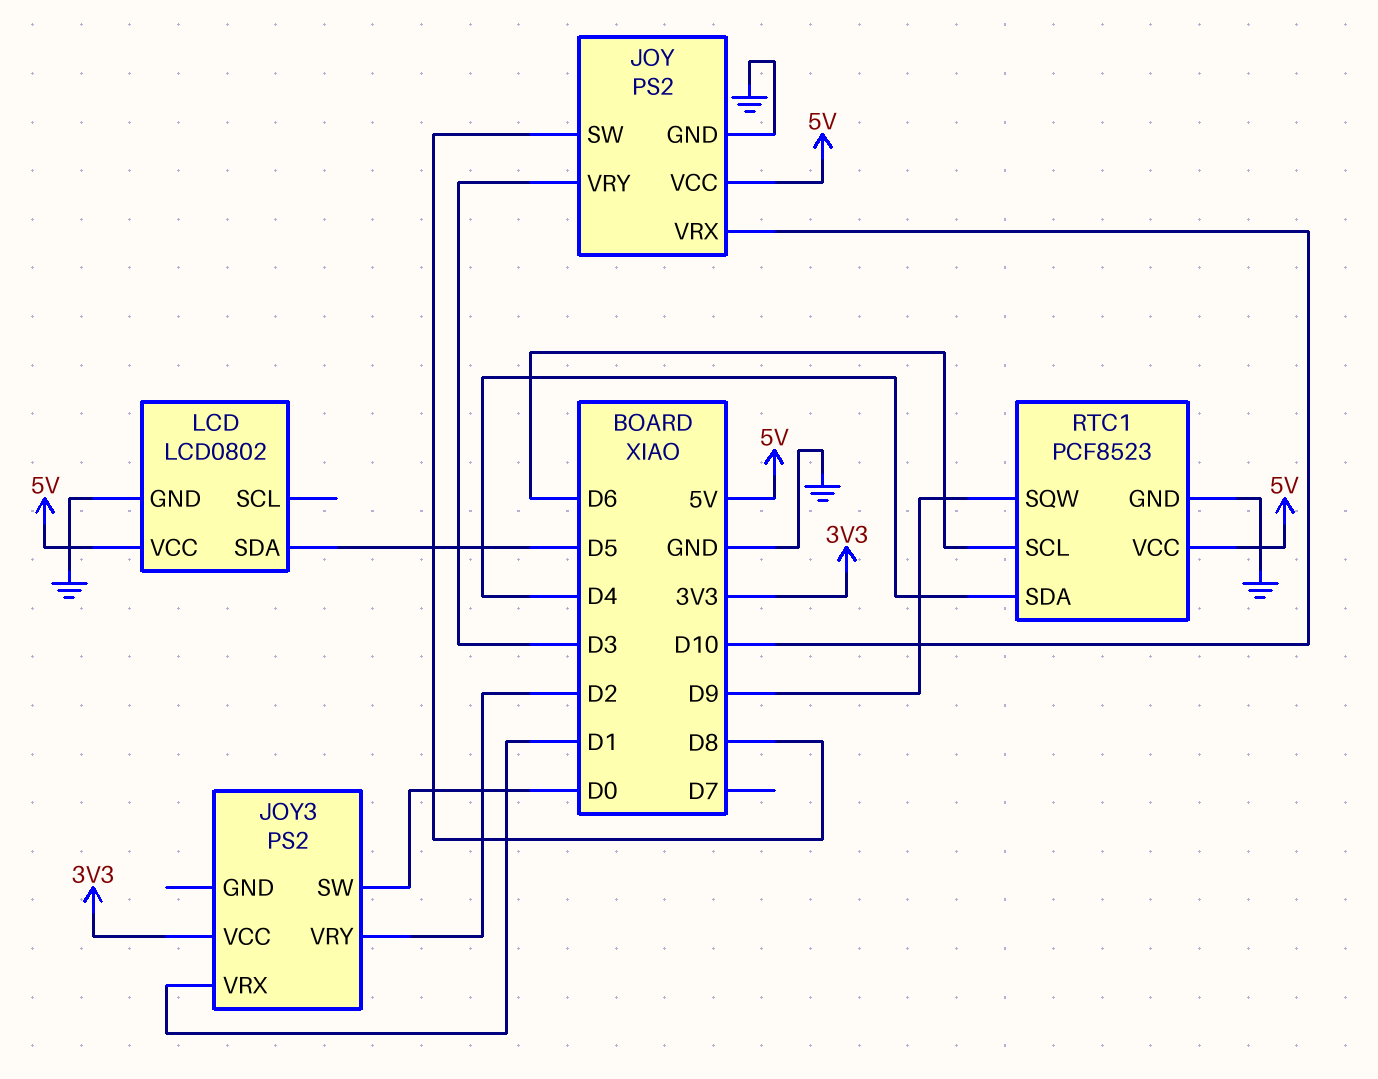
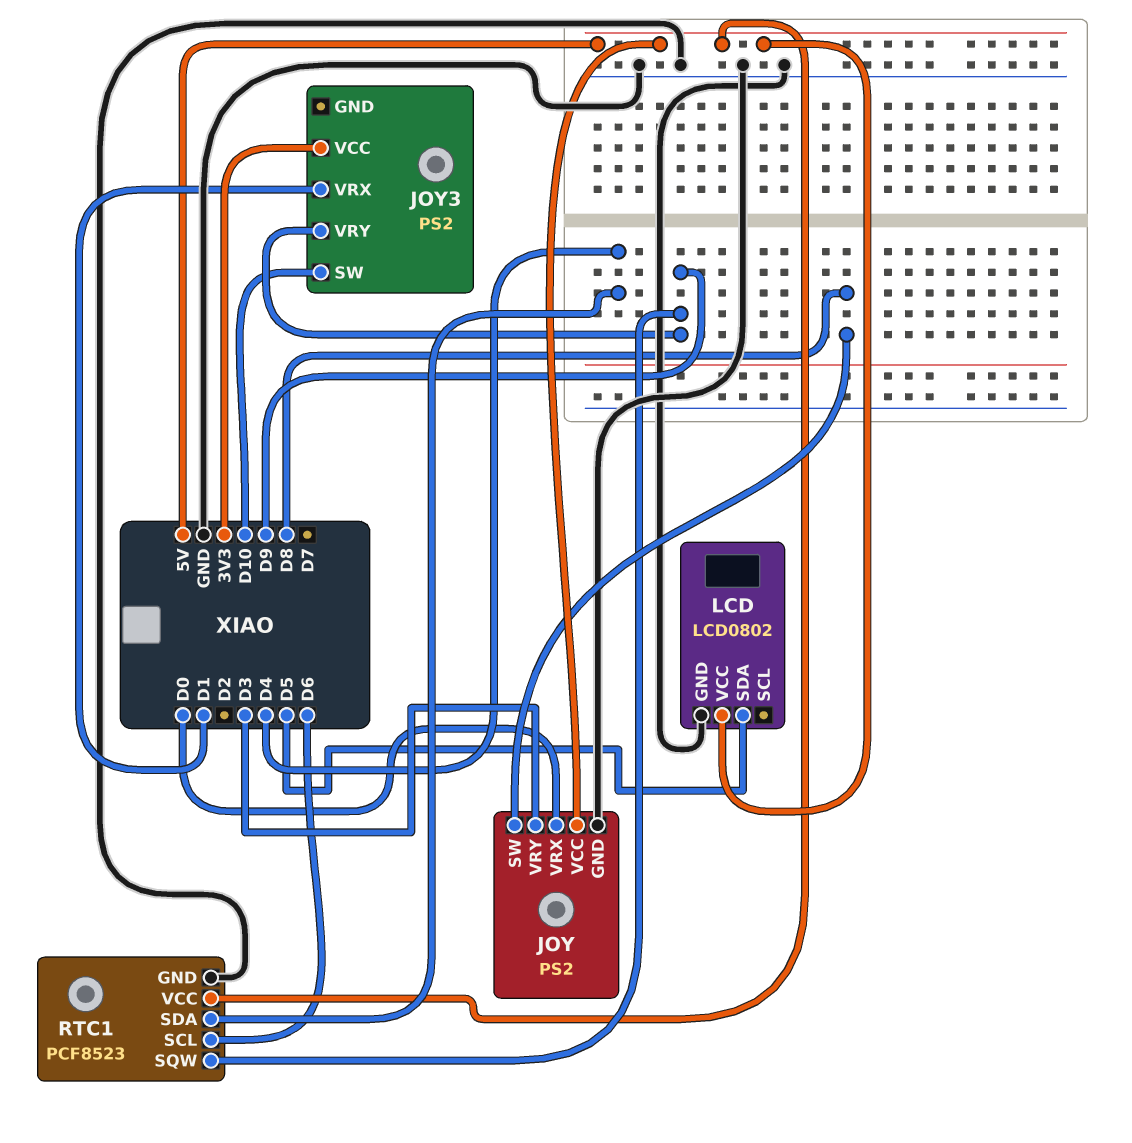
JOY pin VRX: D10 -> D0
JOY3 pin SW: D0 -> D10
JOY3 pin VRY: D2 -> D9

